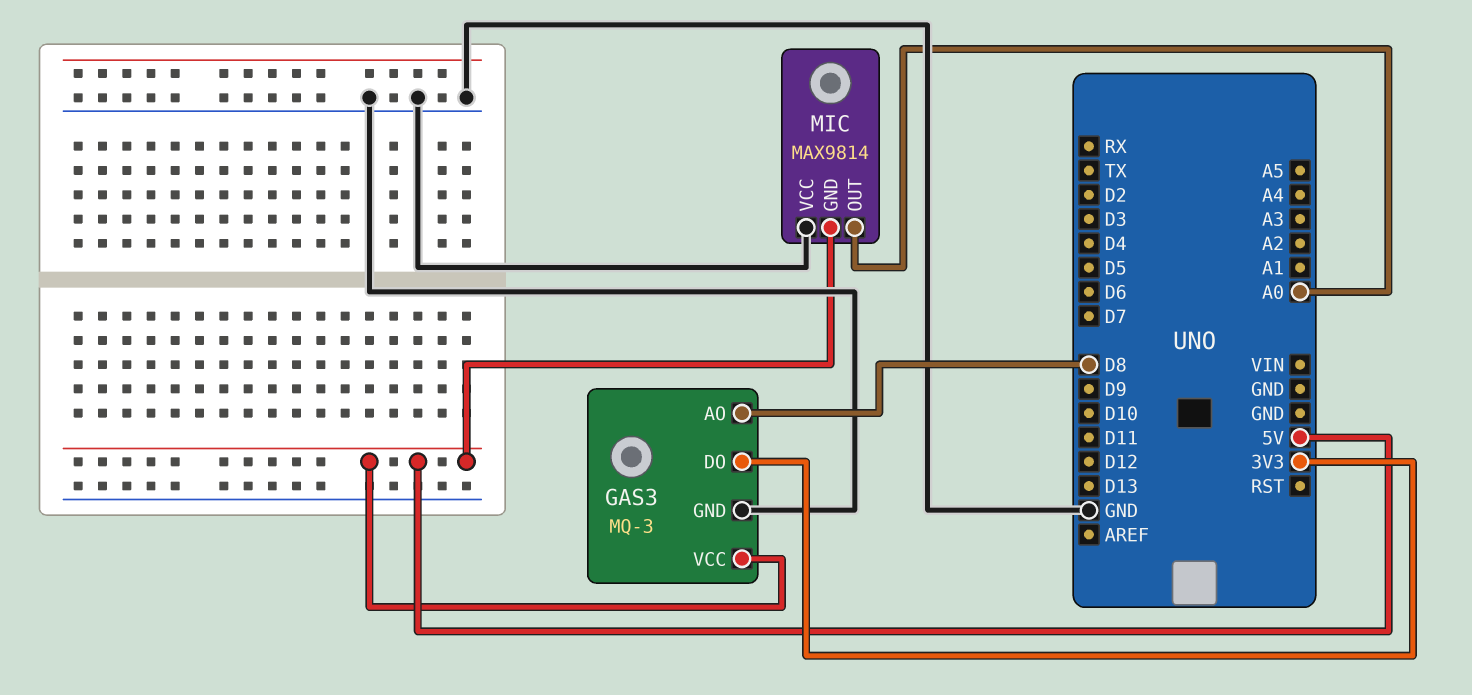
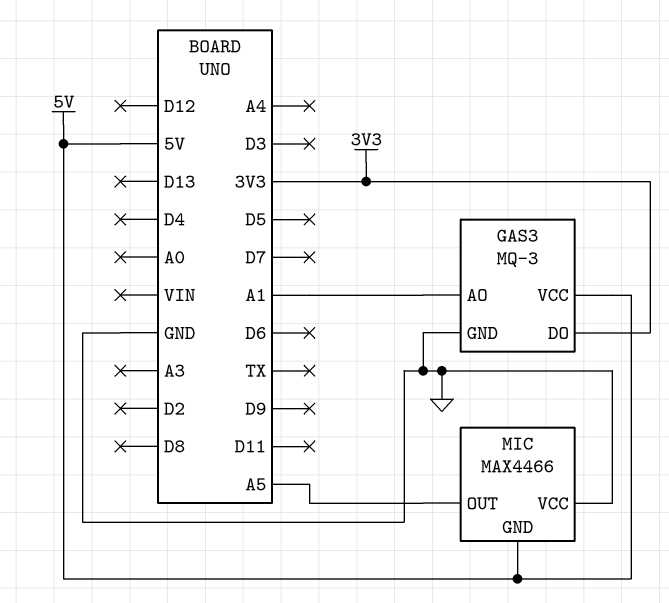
GAS3 pin AO: D8 -> A1
MIC: MAX9814 -> MAX4466
MIC pin OUT: A0 -> A5

